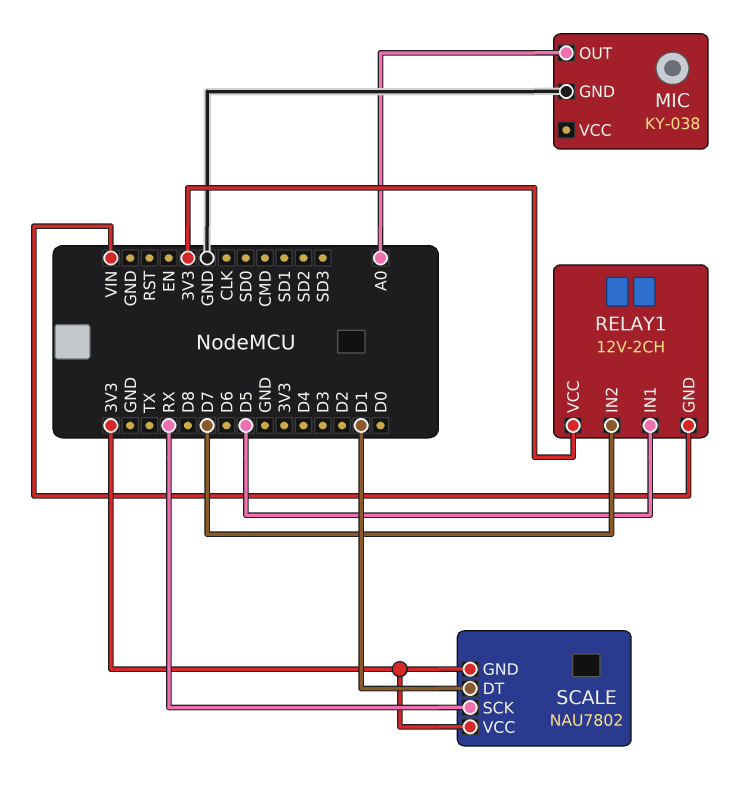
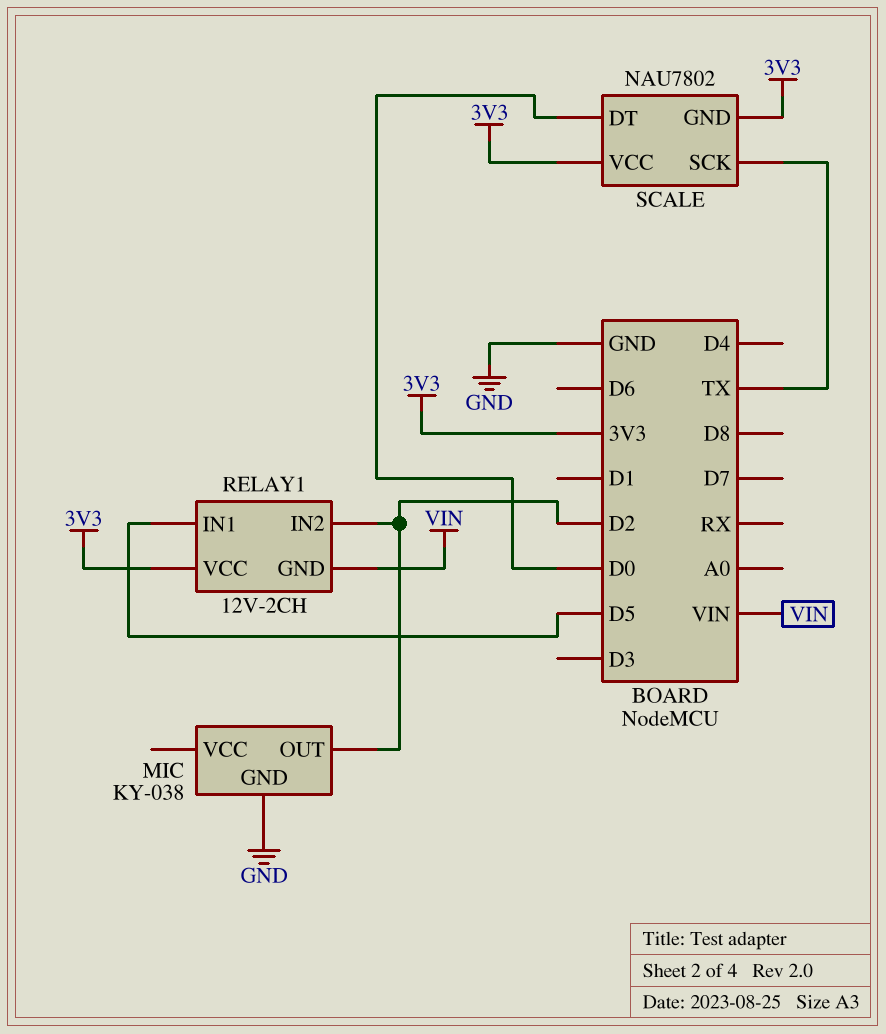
MIC pin OUT: A0 -> D2
RELAY1 pin IN2: D7 -> D2
SCALE pin DT: D1 -> D0
SCALE pin SCK: RX -> TX

